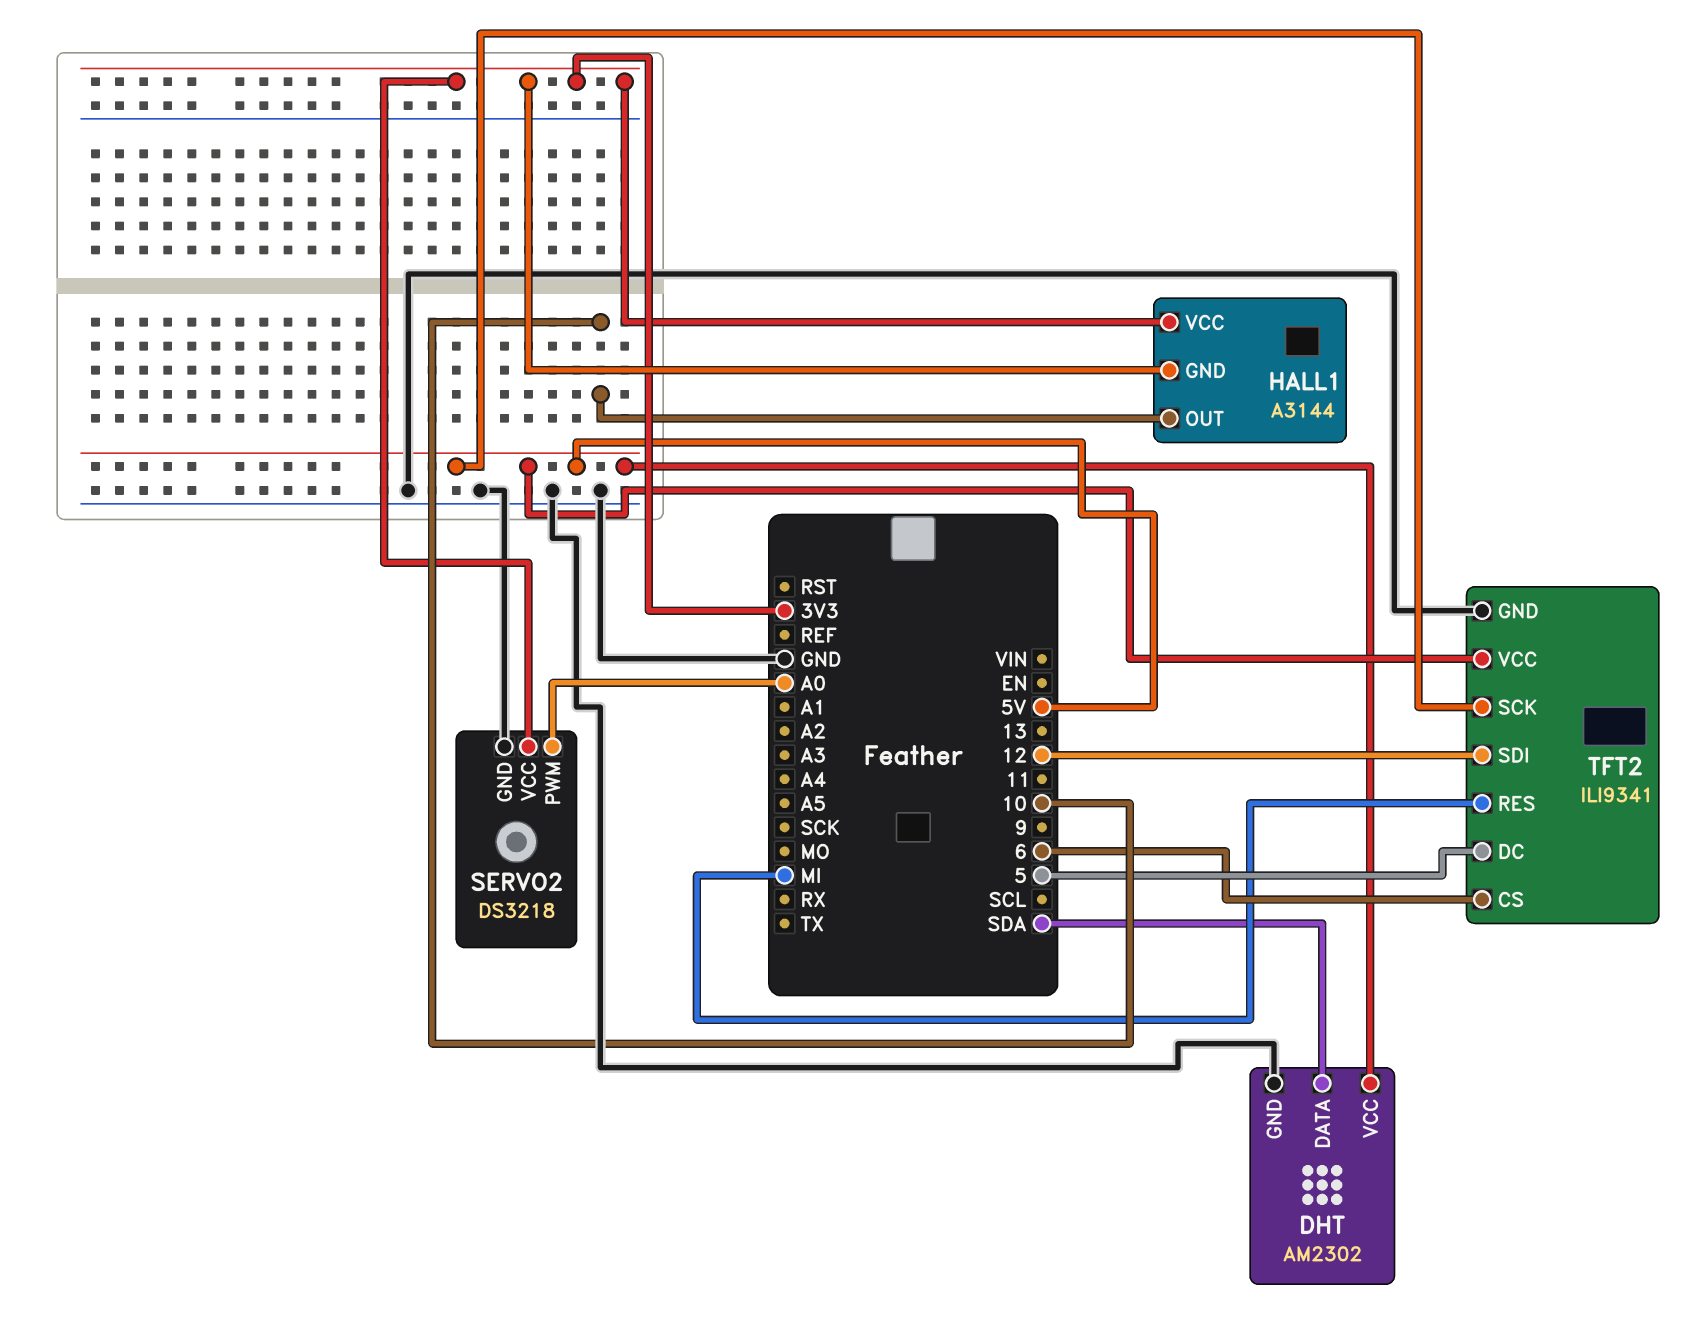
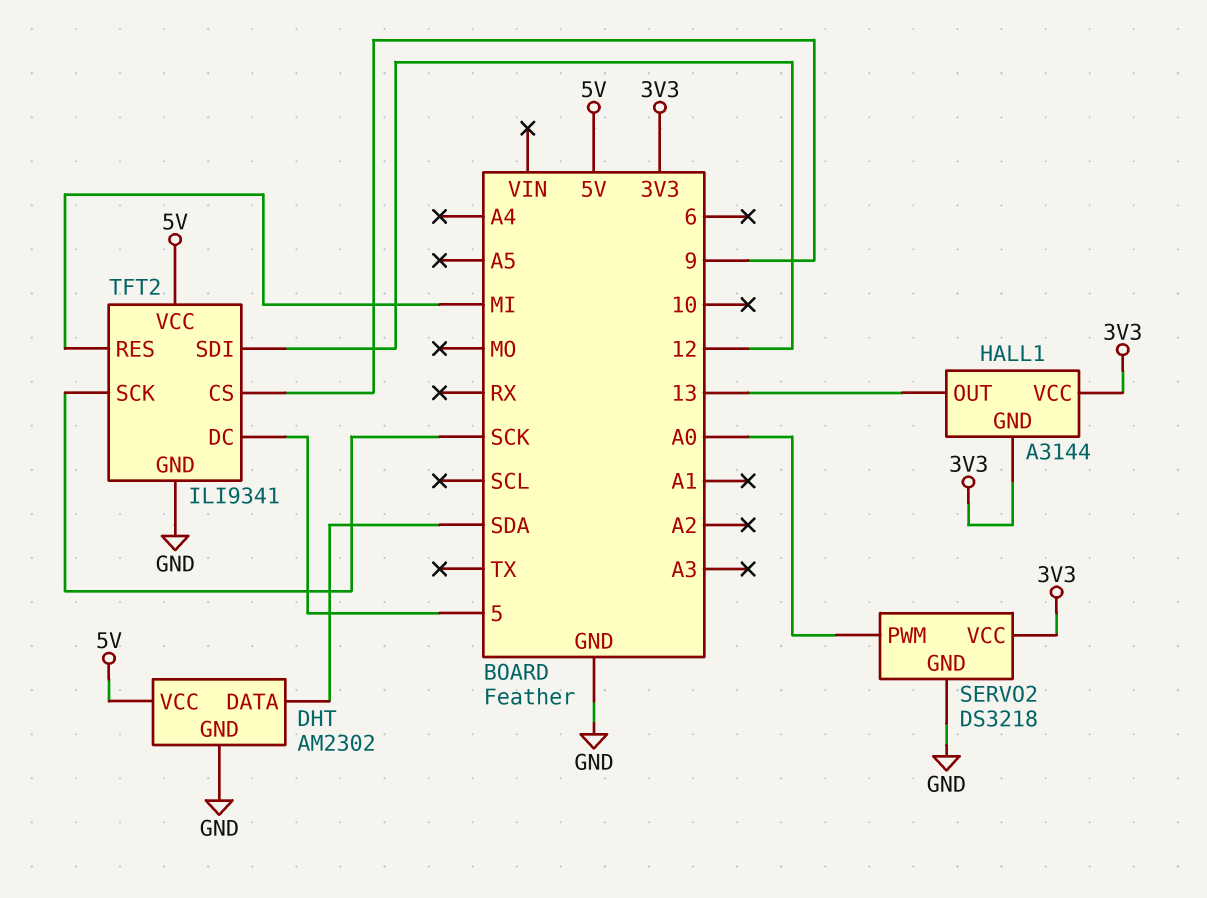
HALL1 pin OUT: 10 -> 13
TFT2 pin CS: 6 -> 9
TFT2 pin SCK: 5V -> SCK

